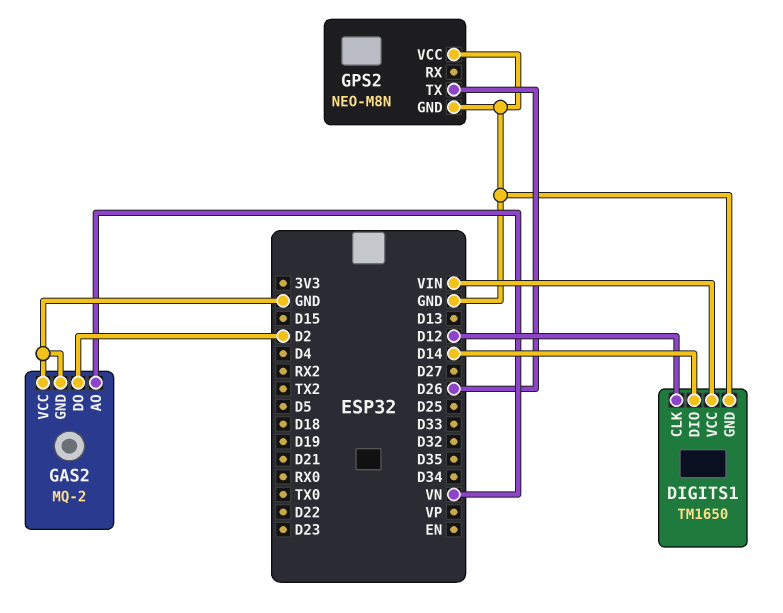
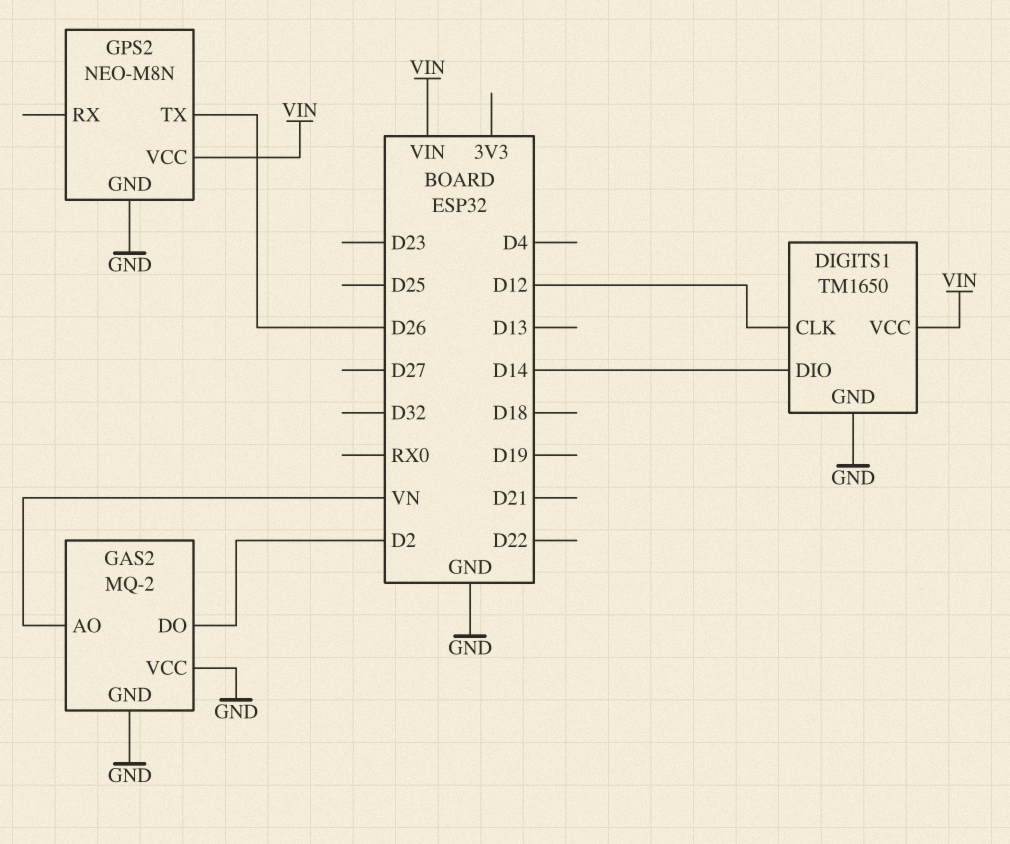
GPS2 pin VCC: GND -> VIN

